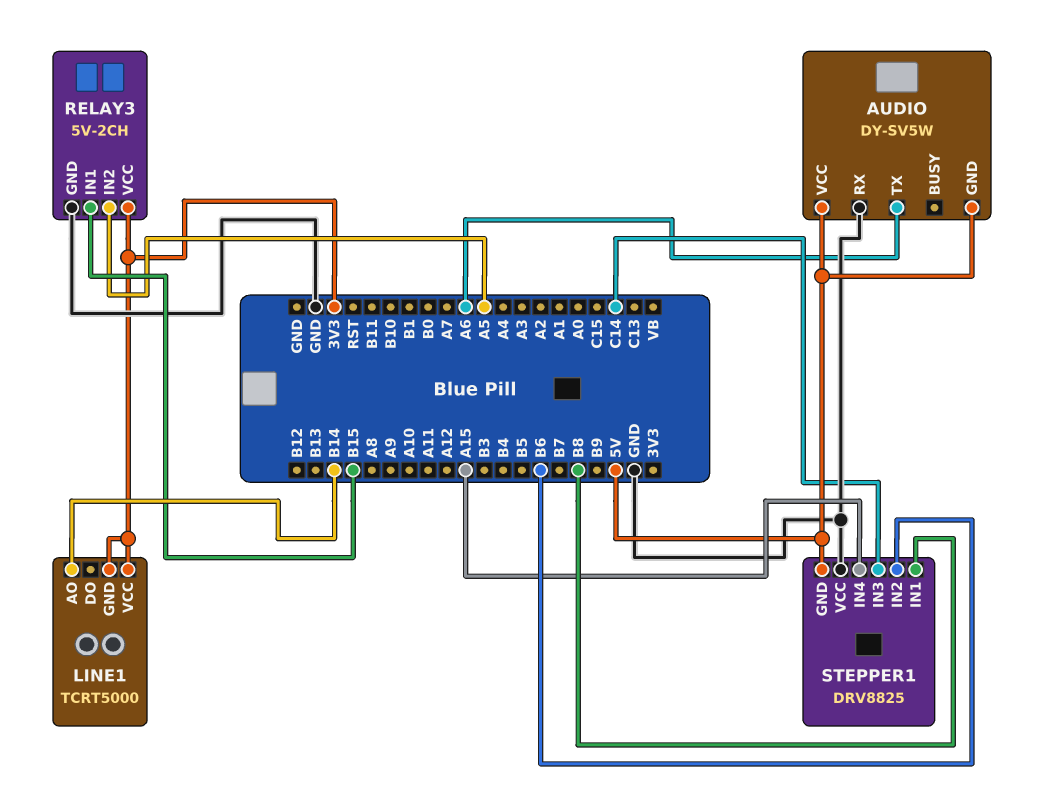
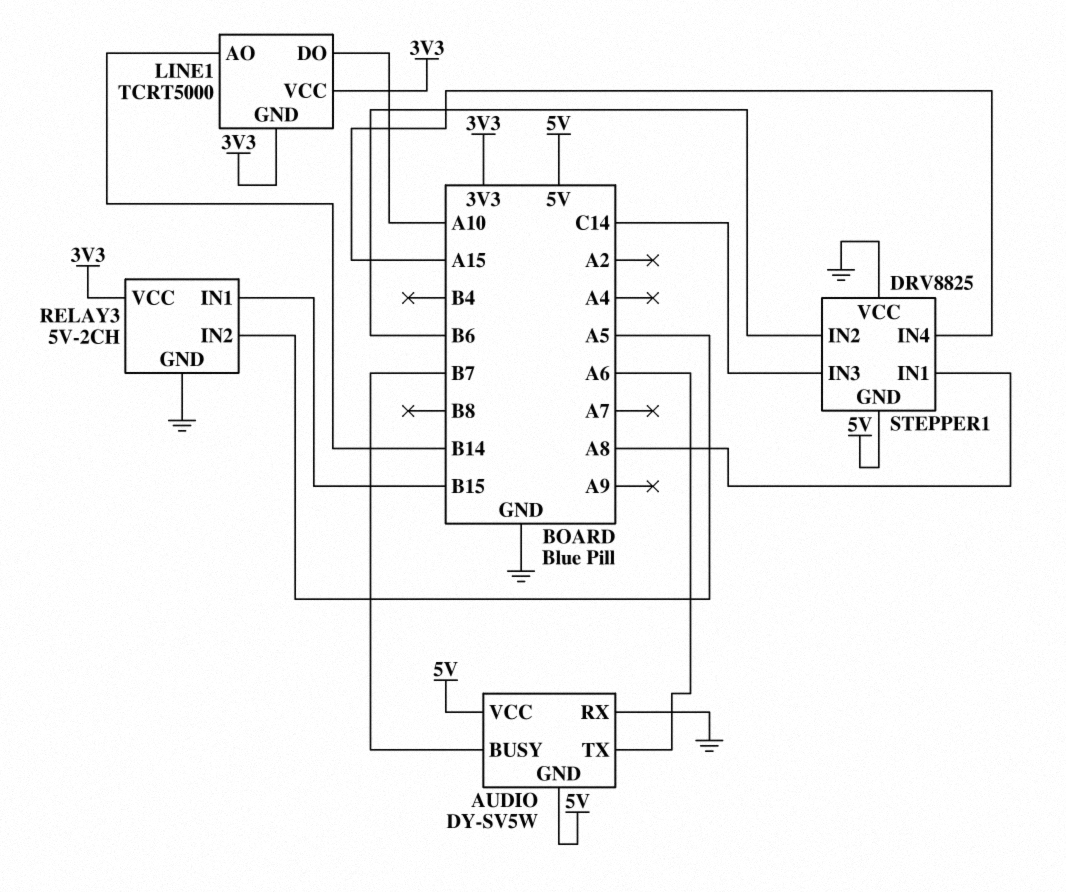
AUDIO pin BUSY: none -> B7
LINE1 pin DO: none -> A10
STEPPER1 pin IN1: B8 -> A8

